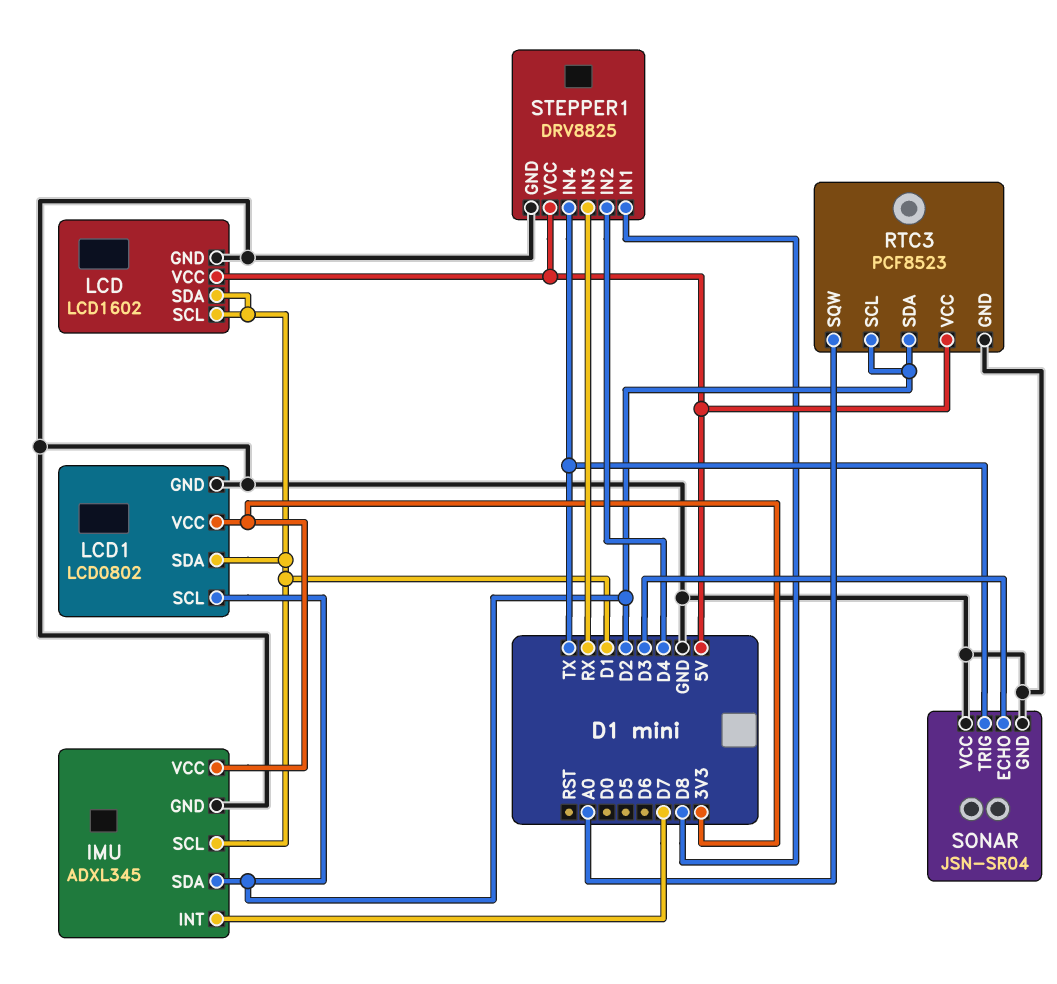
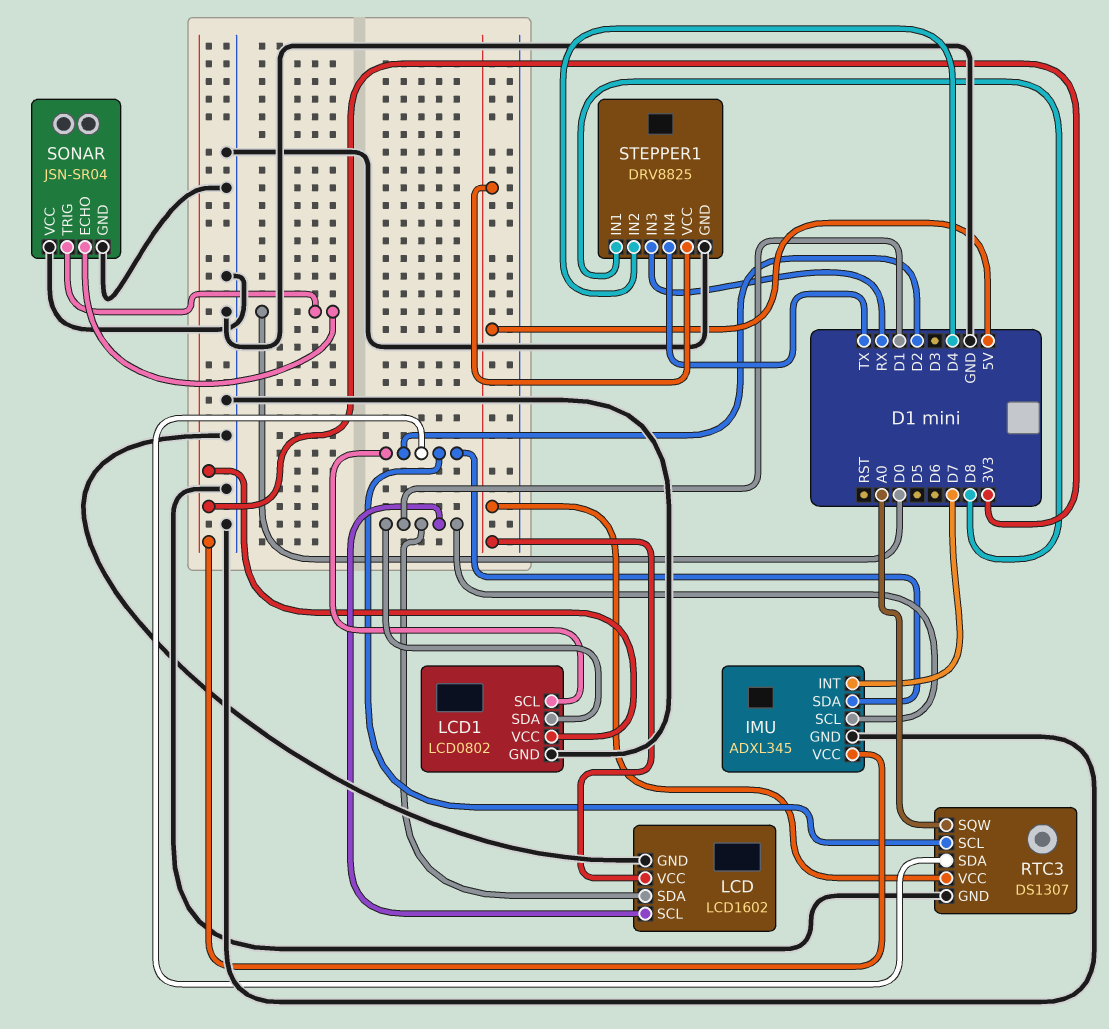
RTC3: PCF8523 -> DS1307
SONAR pin ECHO: D3 -> D0
SONAR pin TRIG: TX -> D0

